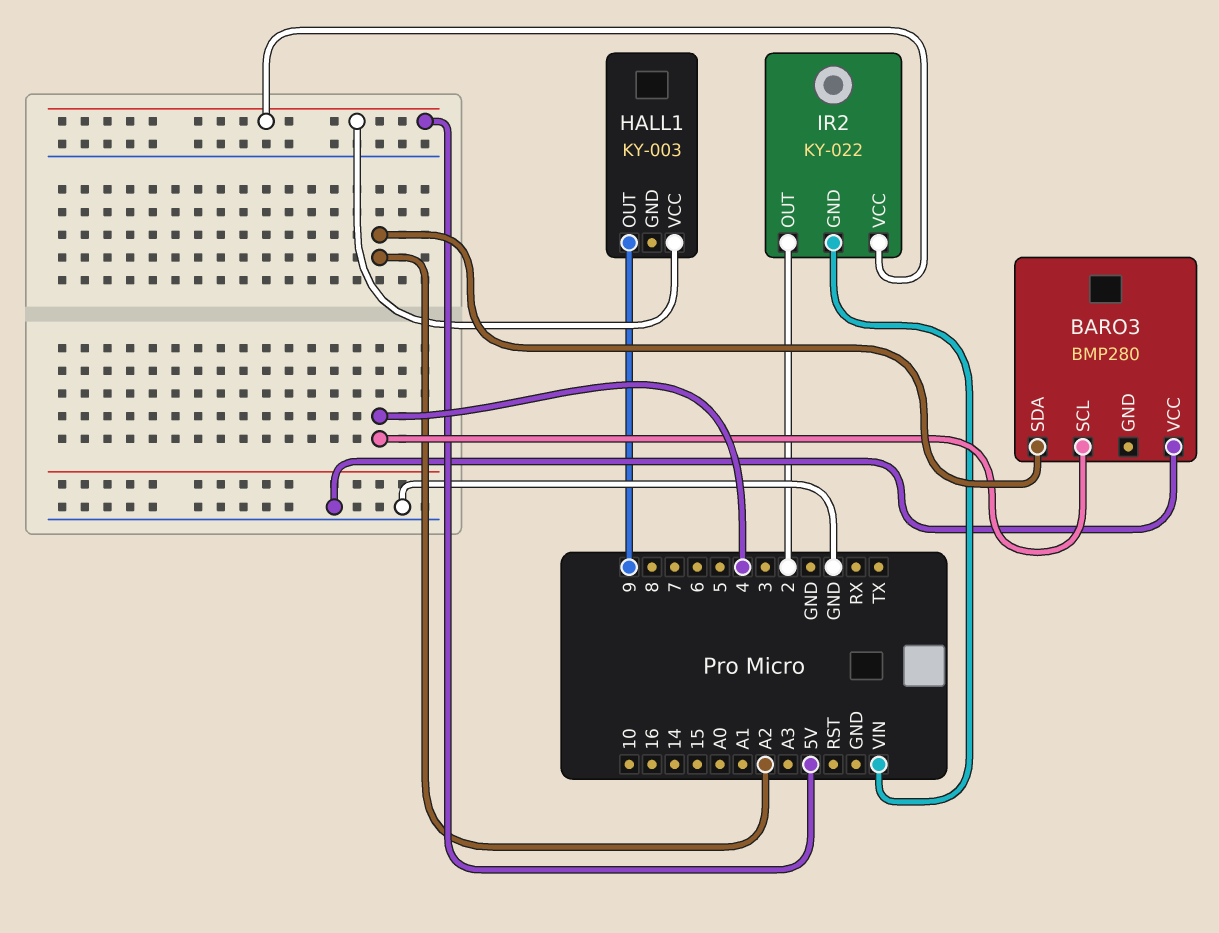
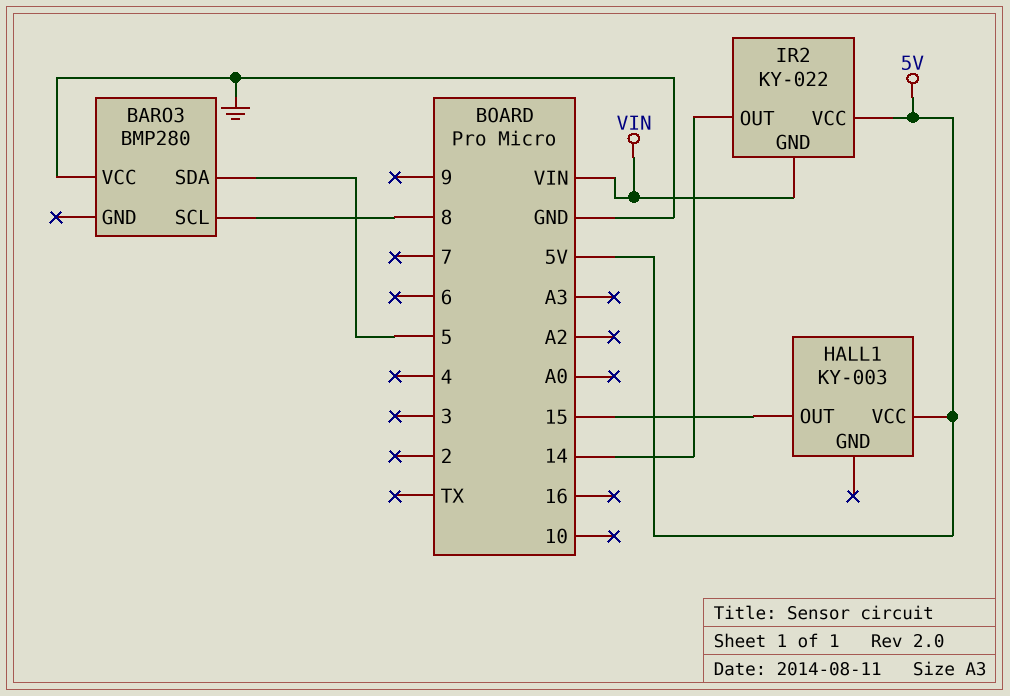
BARO3 pin SCL: 4 -> 8
BARO3 pin SDA: A2 -> 5
HALL1 pin OUT: 9 -> 15
IR2 pin OUT: 2 -> 14

